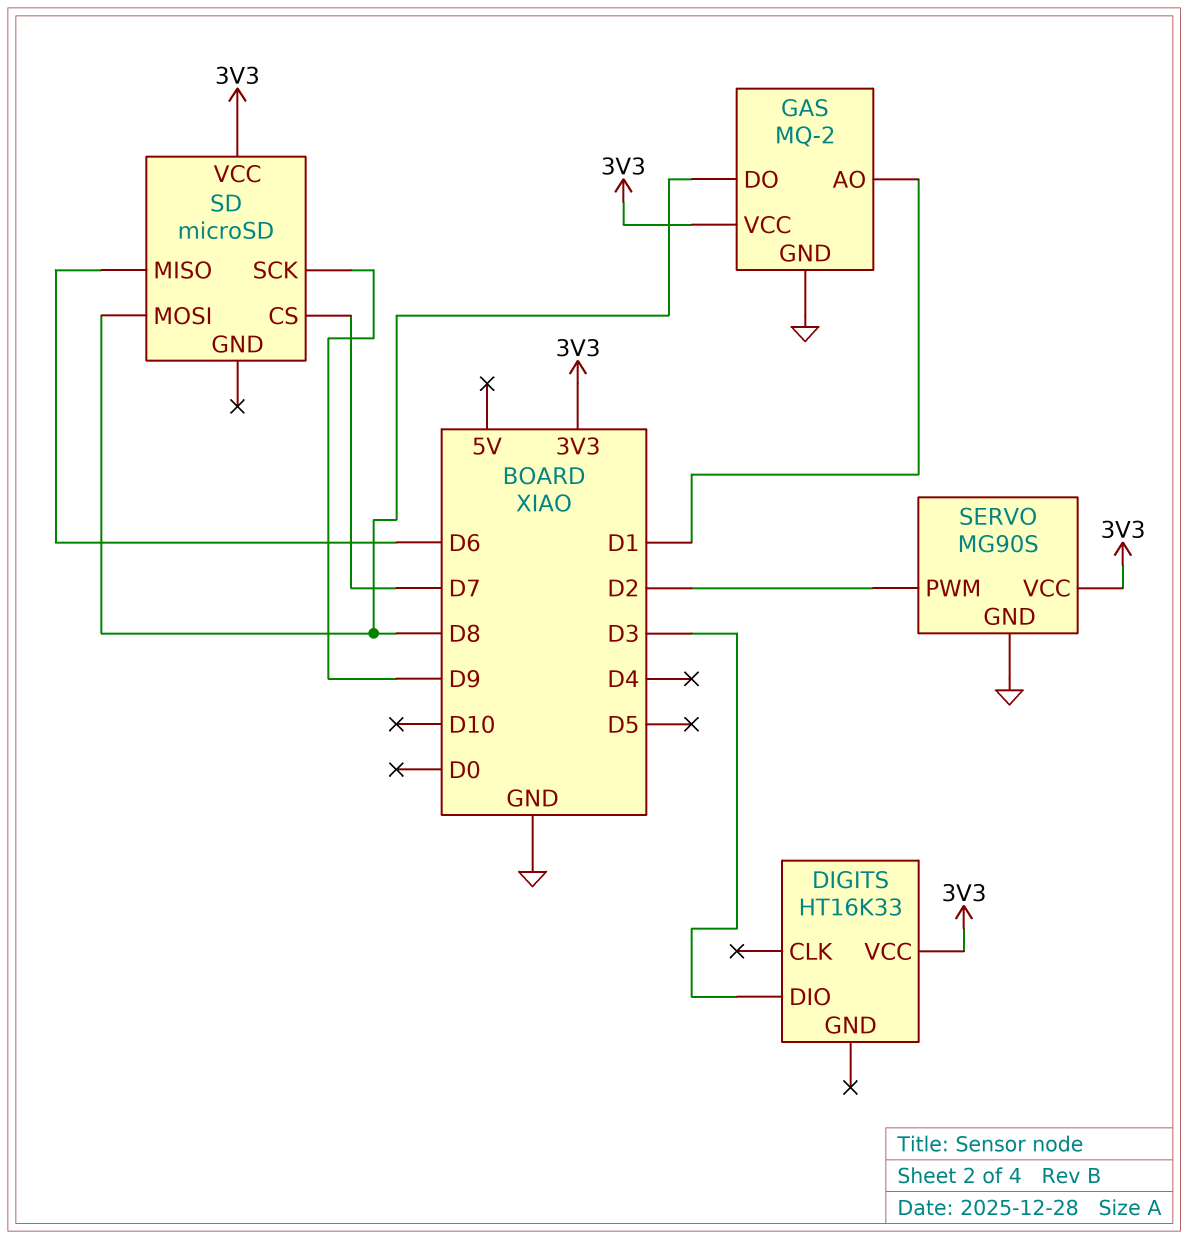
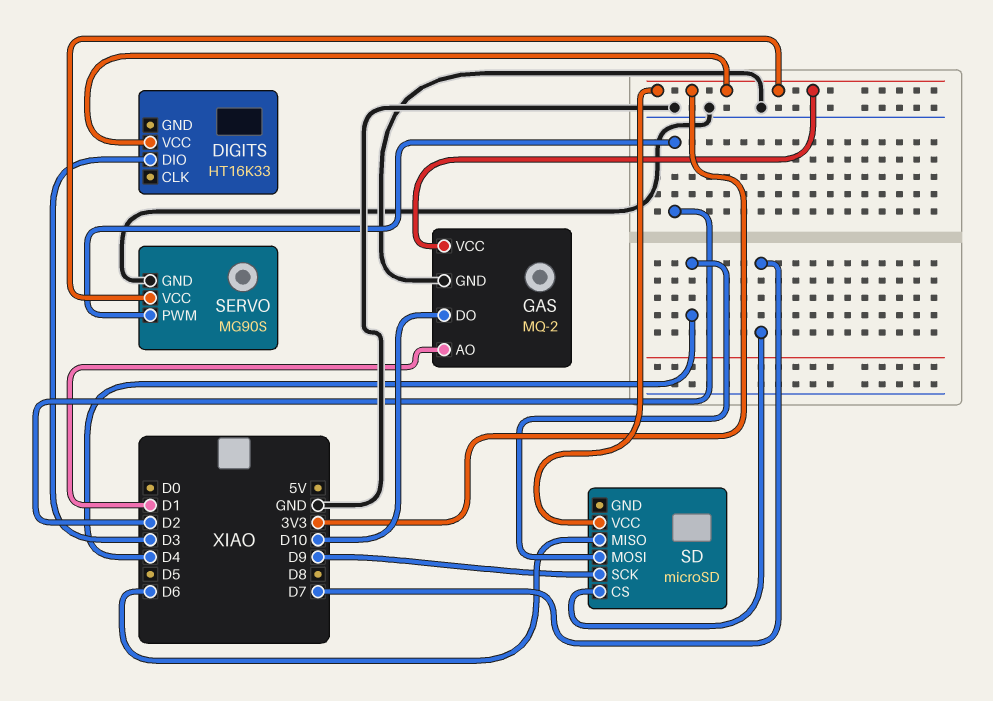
GAS pin DO: D8 -> D10
SD pin MOSI: D8 -> D4

